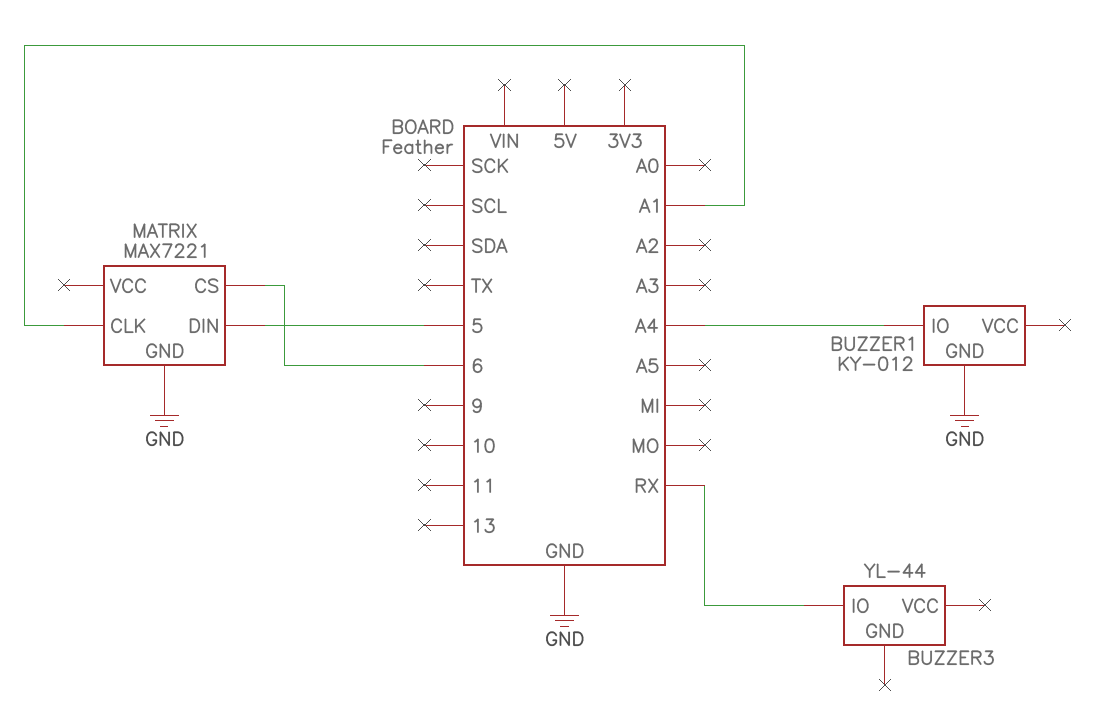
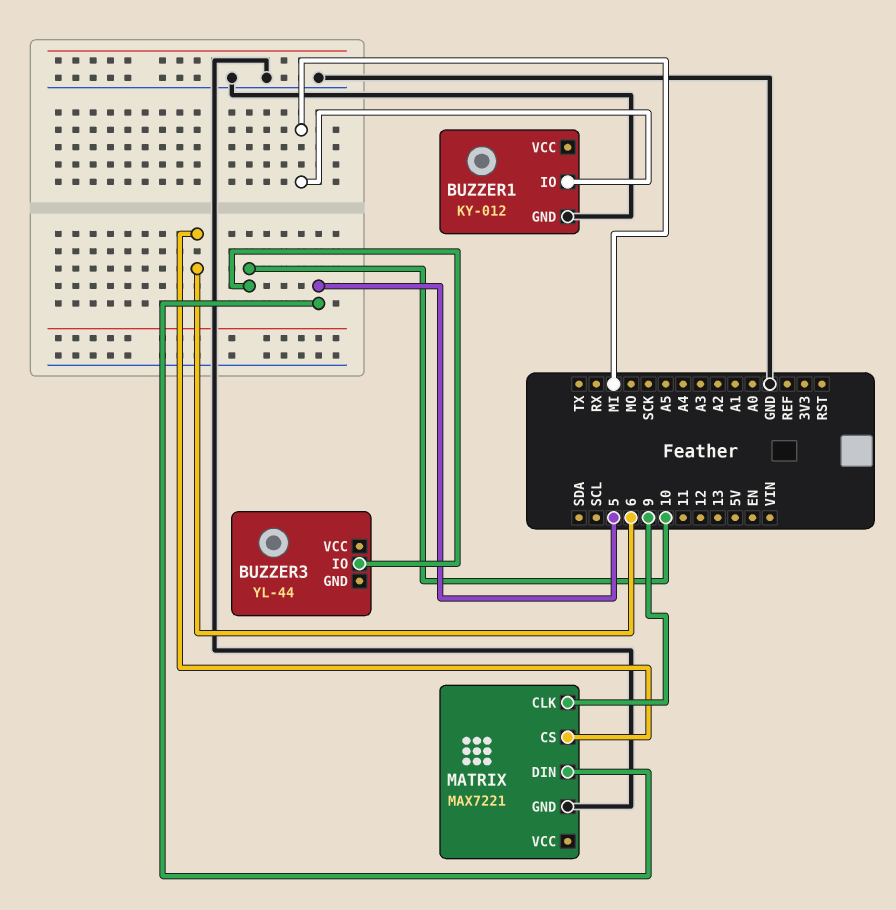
BUZZER1 pin IO: A4 -> MI
BUZZER3 pin IO: RX -> 10
MATRIX pin CLK: A1 -> 9

